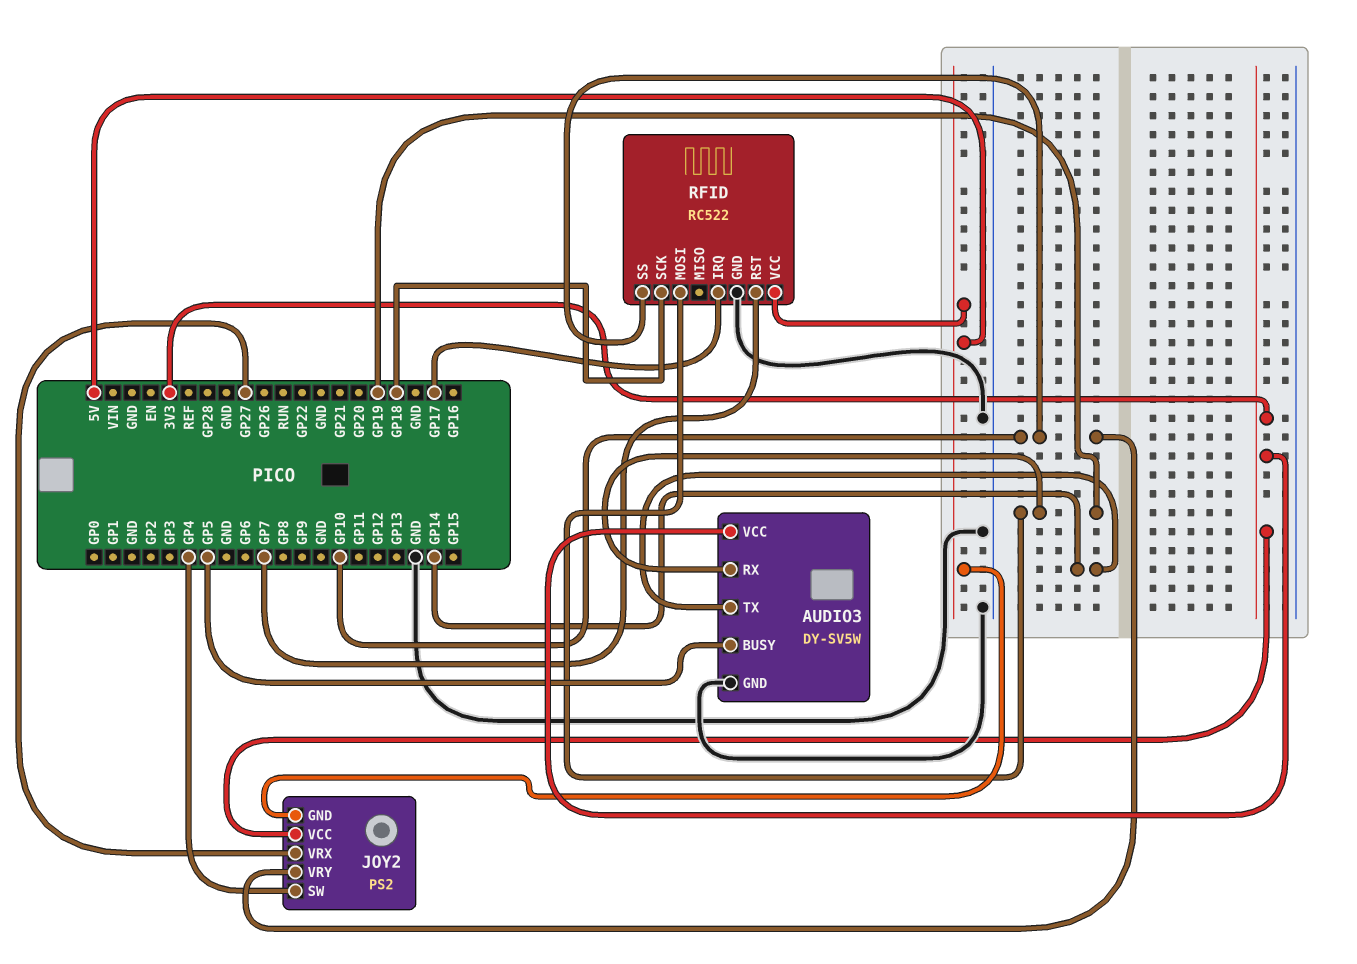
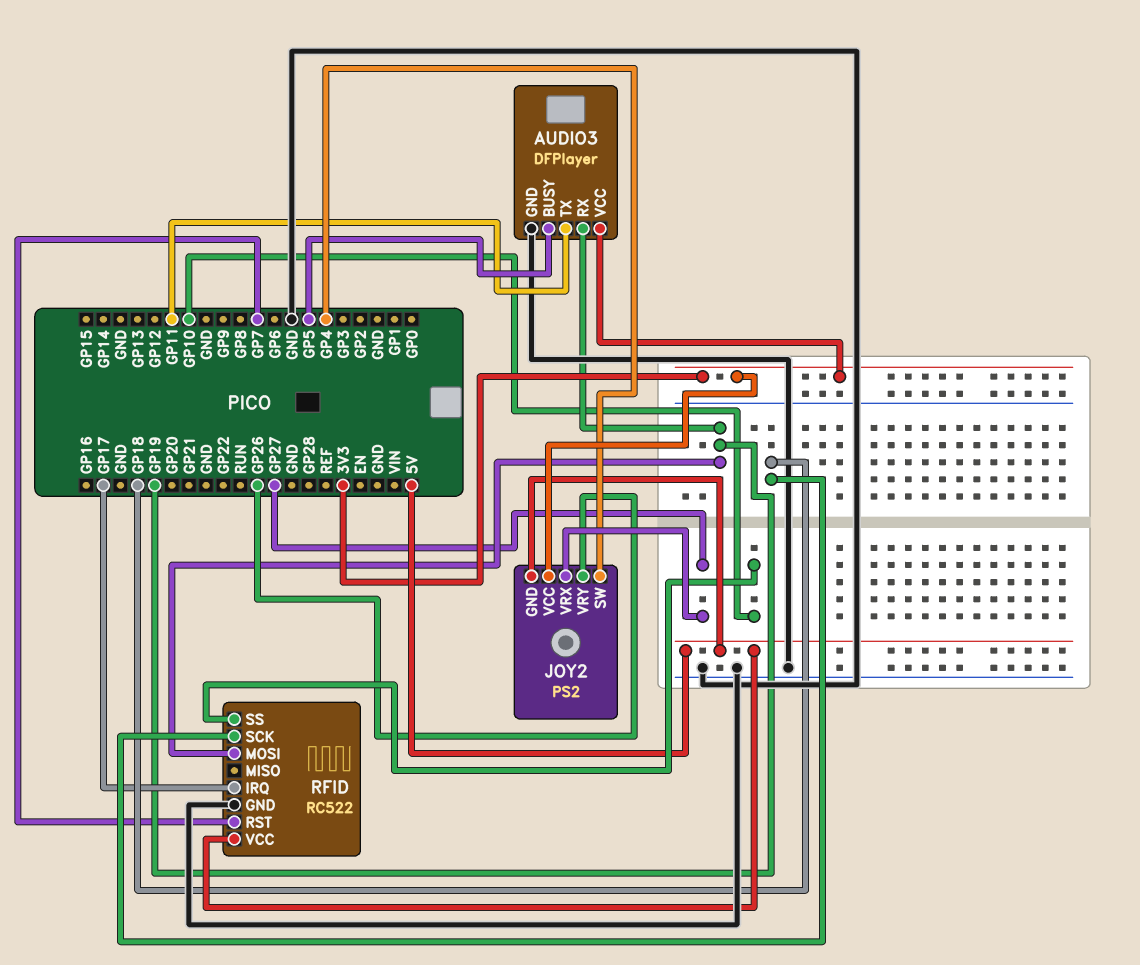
AUDIO3: DY-SV5W -> DFPlayer
AUDIO3 pin TX: GP14 -> GP11
JOY2 pin VRY: GP10 -> GP26

